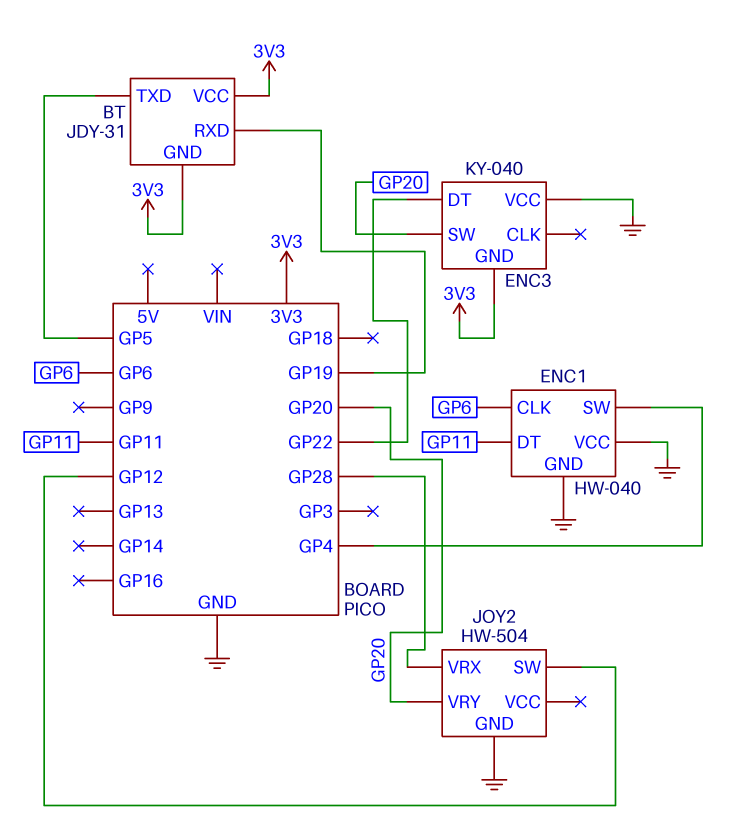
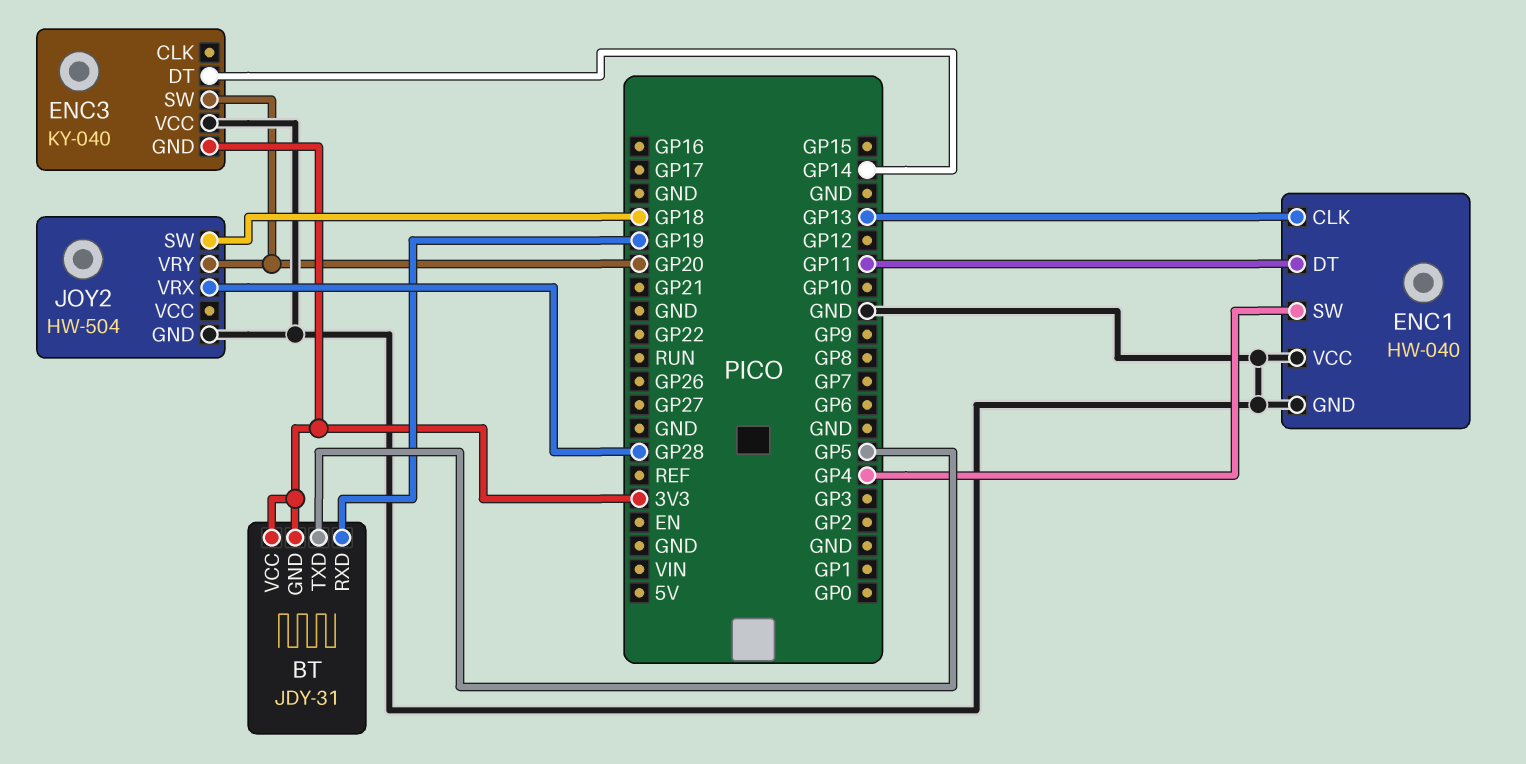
ENC1 pin CLK: GP6 -> GP13
ENC3 pin DT: GP22 -> GP14
JOY2 pin SW: GP12 -> GP18

